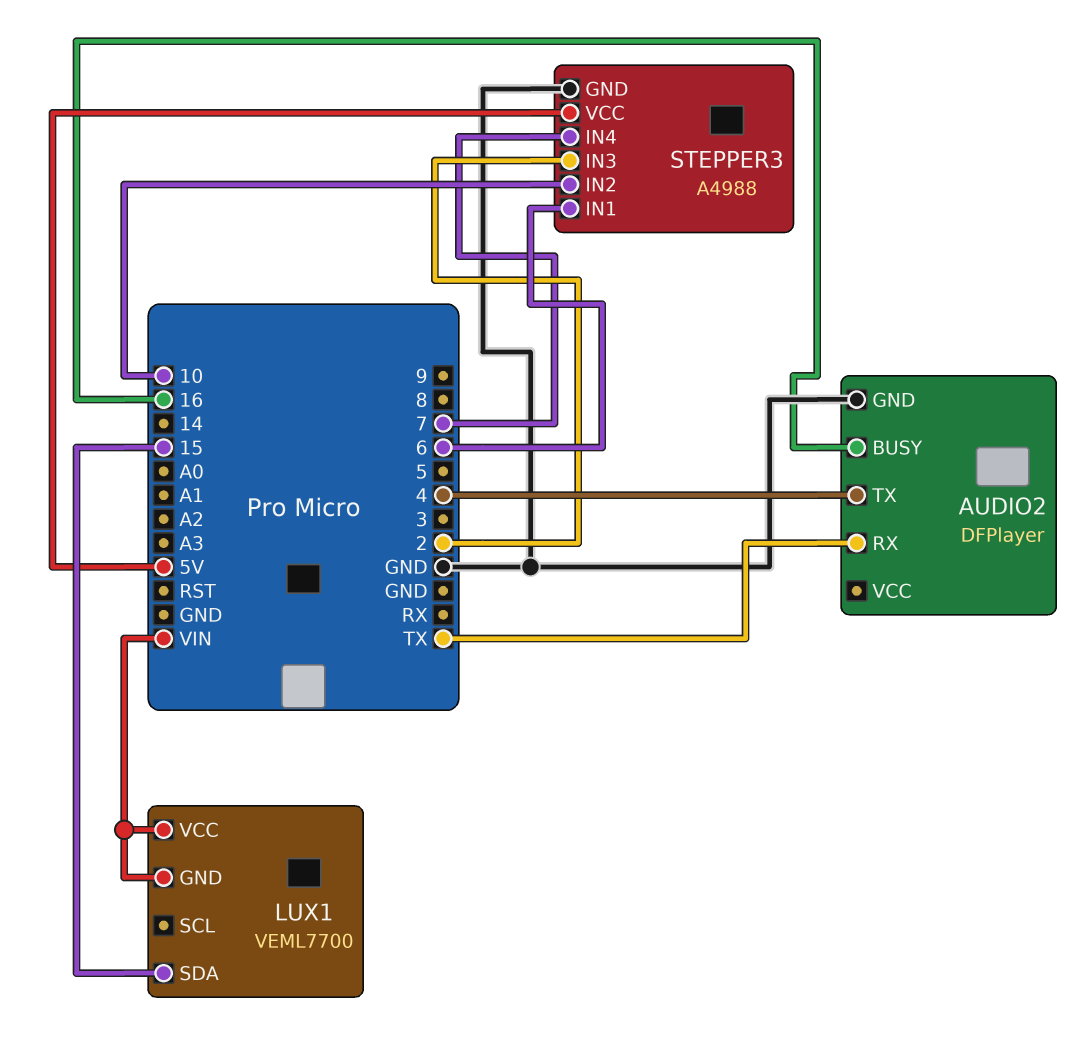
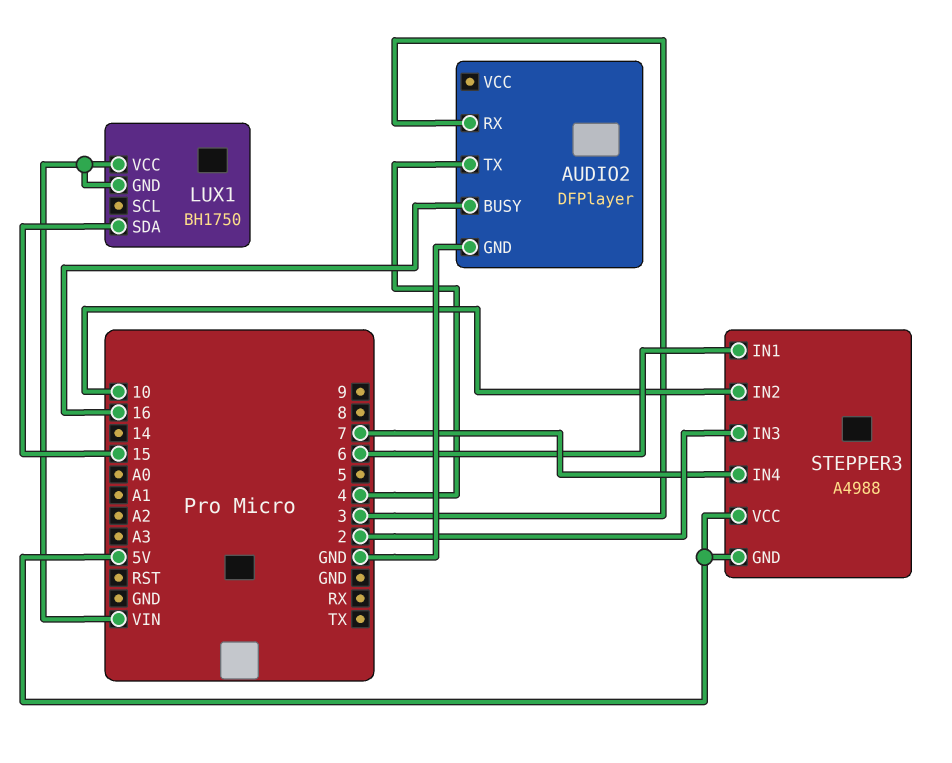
AUDIO2 pin RX: TX -> 3
LUX1: VEML7700 -> BH1750
STEPPER3 pin GND: GND -> 5V

